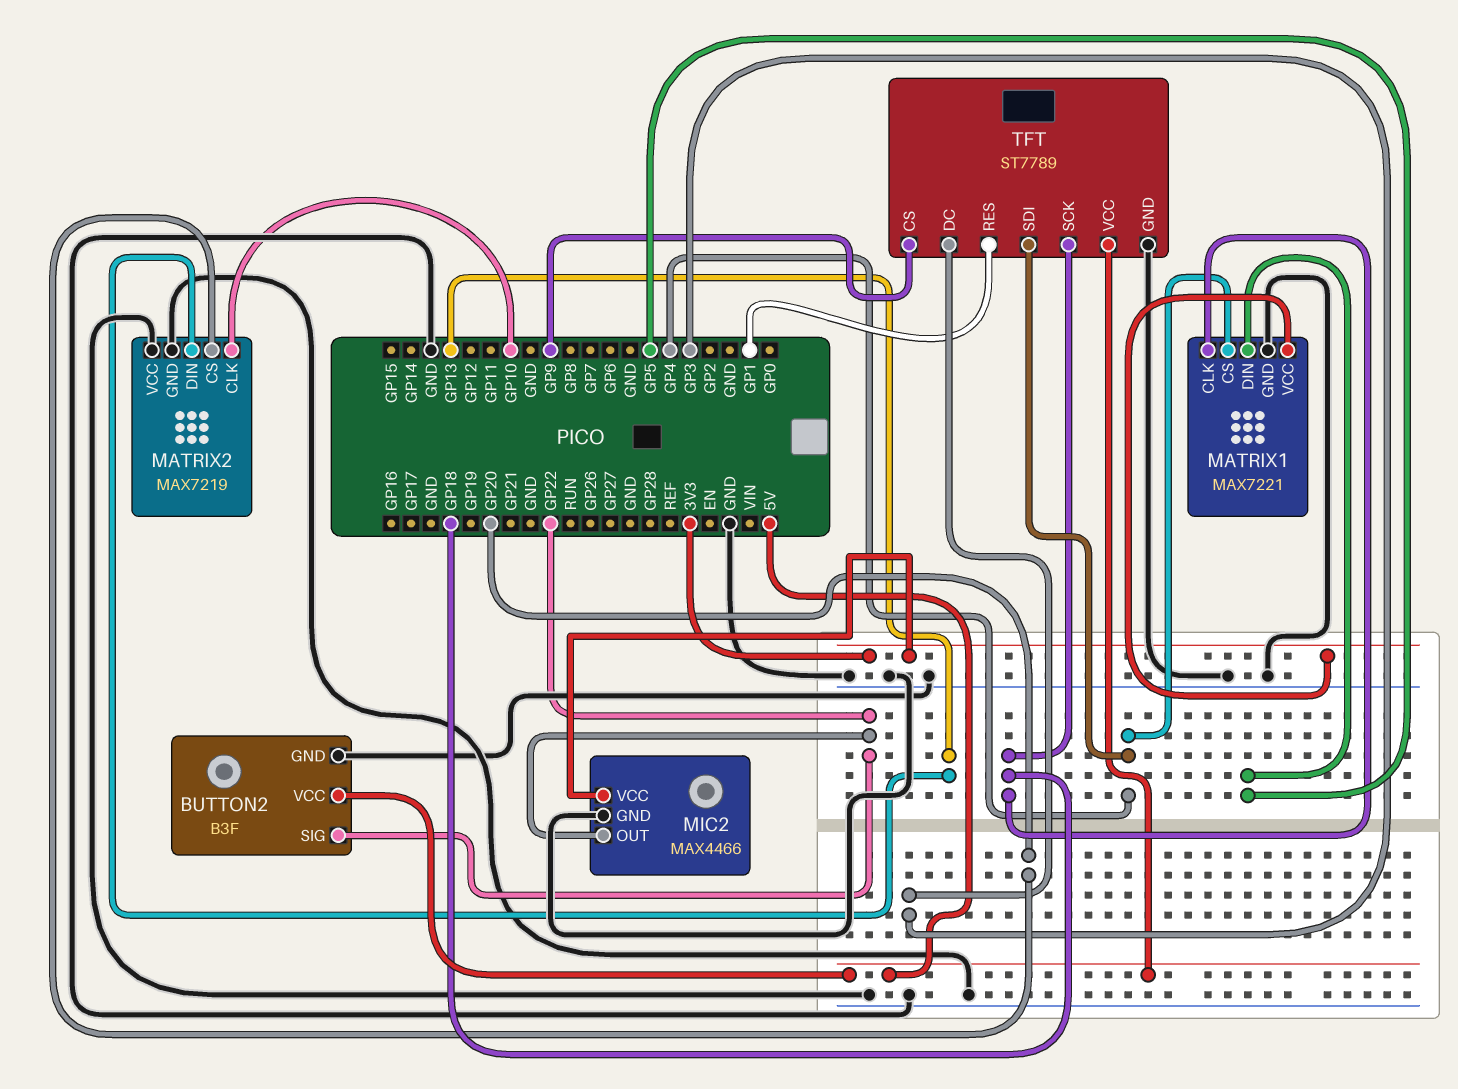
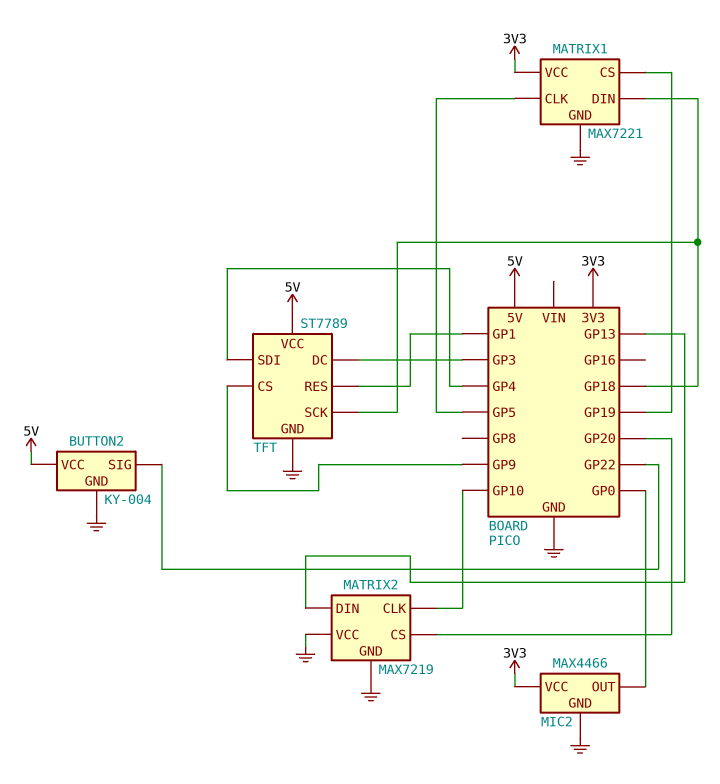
BUTTON2: B3F -> KY-004
MATRIX1 pin CLK: GP18 -> GP5
MATRIX1 pin CS: GP4 -> GP19
MATRIX1 pin DIN: GP5 -> GP18
MIC2 pin OUT: GP22 -> GP0

